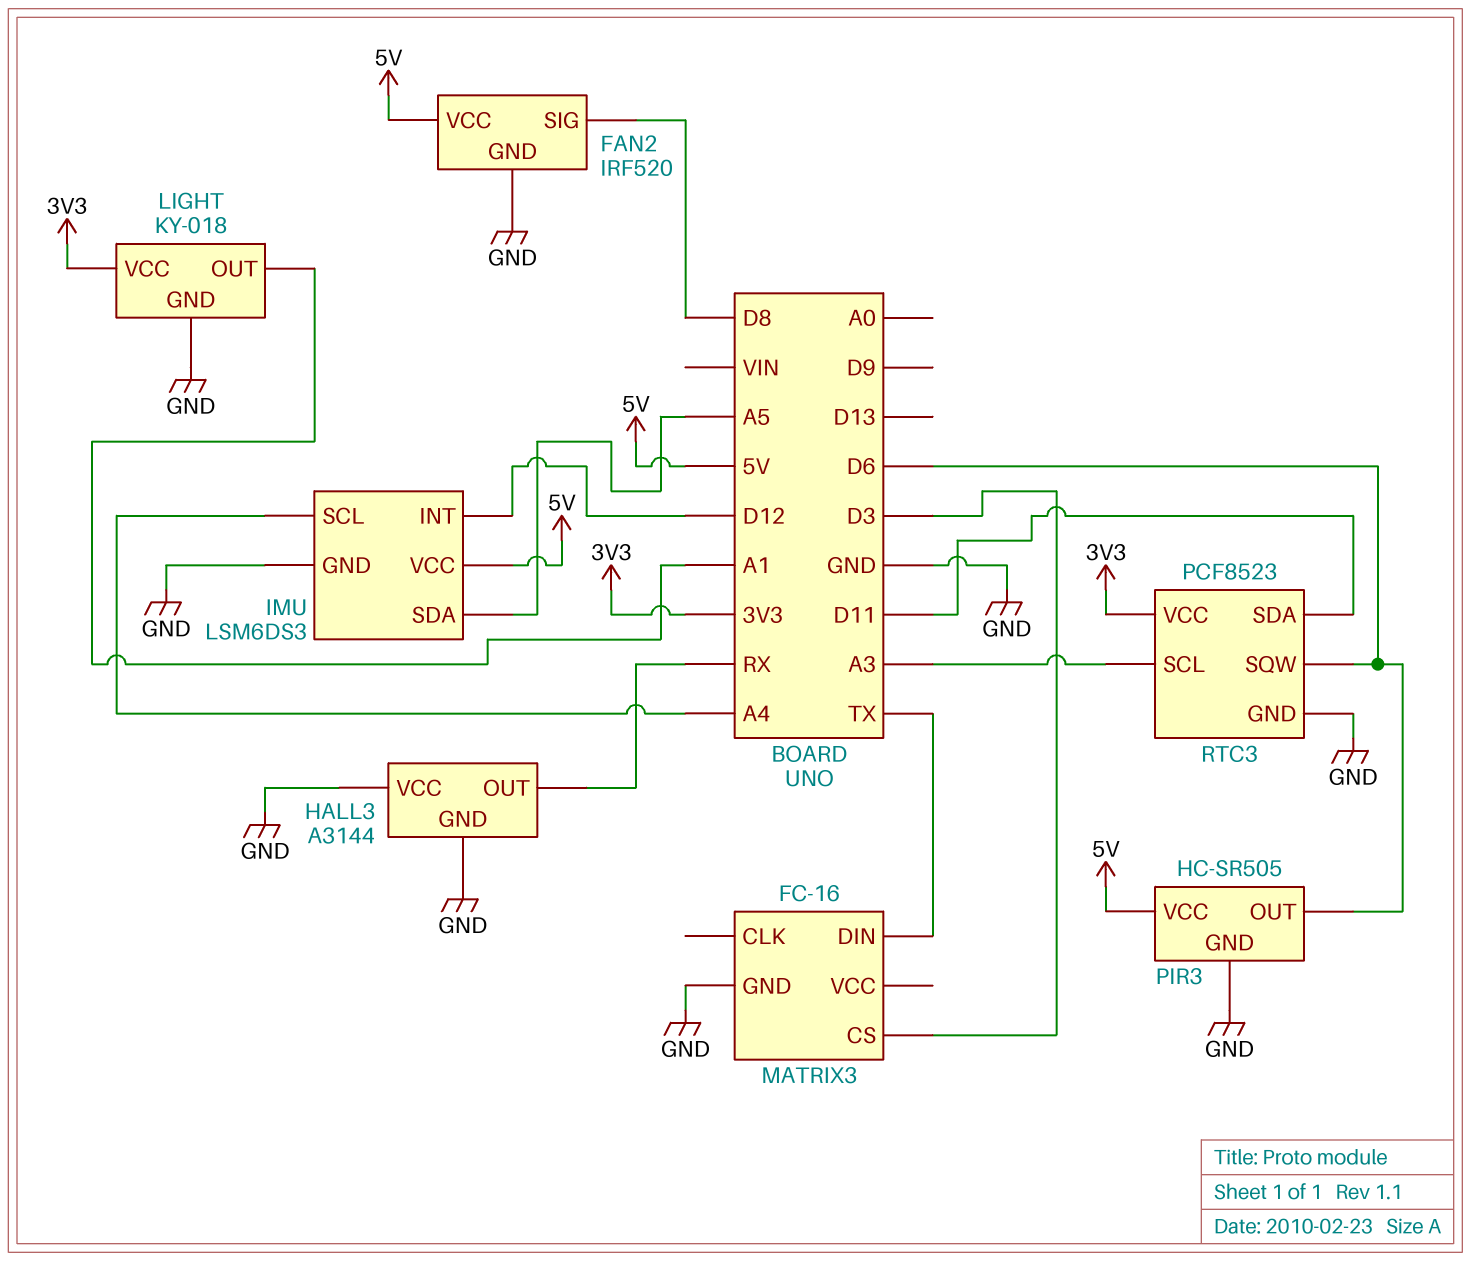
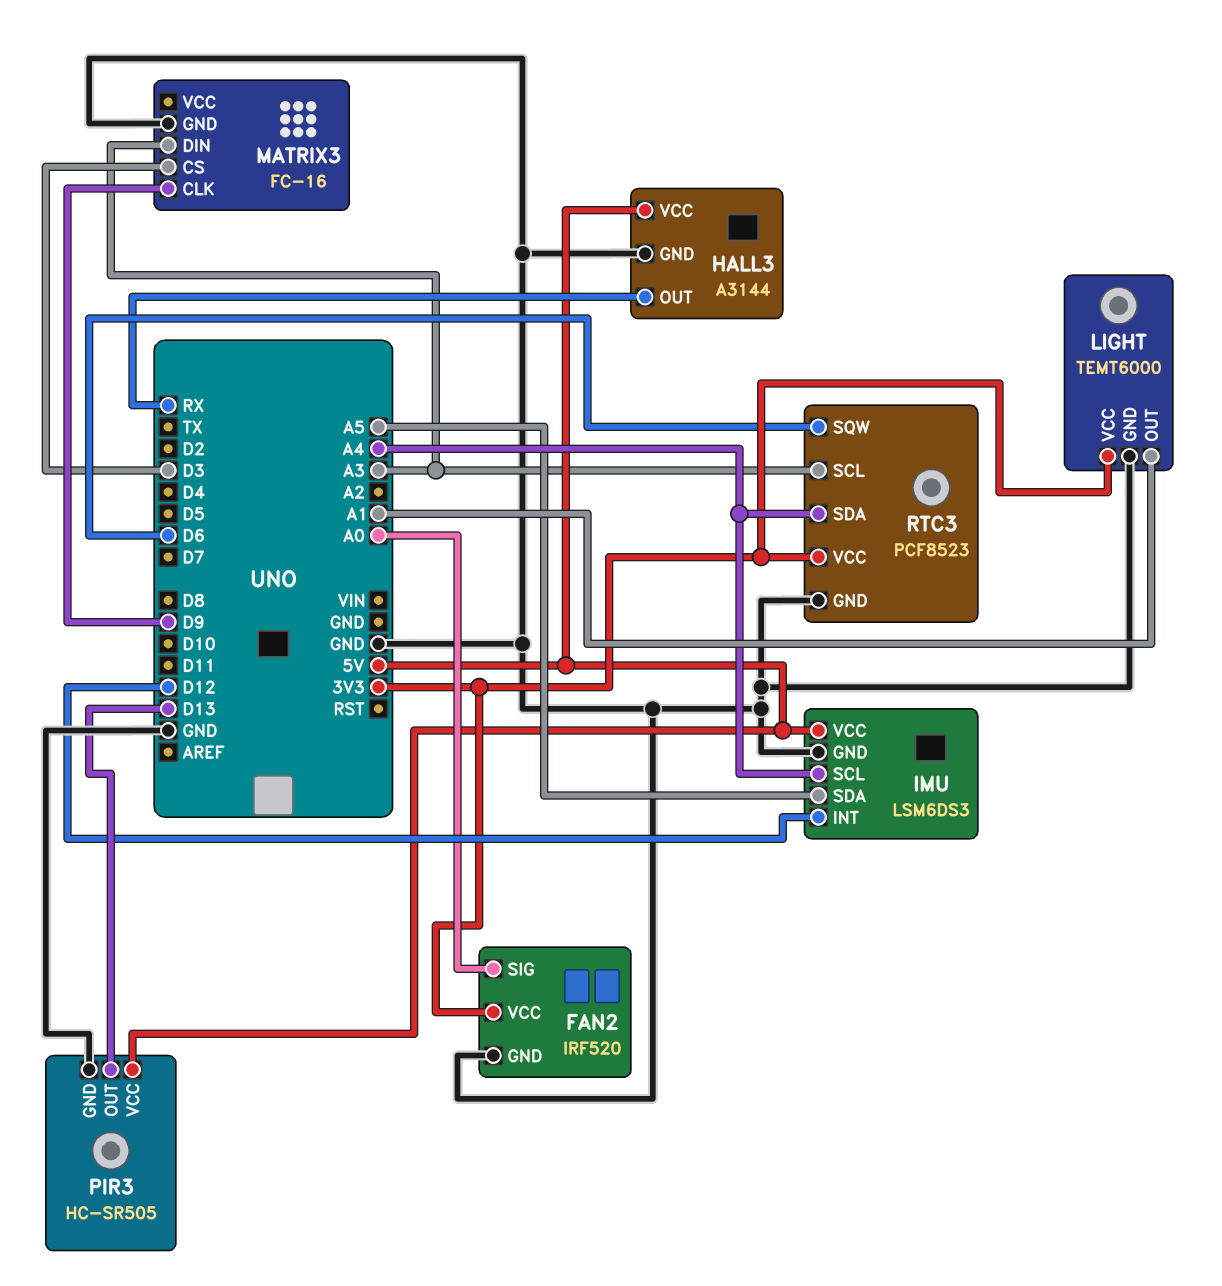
FAN2 pin SIG: D8 -> A0
FAN2 pin VCC: 5V -> 3V3
HALL3 pin VCC: GND -> 5V
LIGHT: KY-018 -> TEMT6000
MATRIX3 pin CLK: none -> D9
MATRIX3 pin DIN: TX -> A3
PIR3 pin OUT: D6 -> D13
RTC3 pin SDA: D11 -> A4

